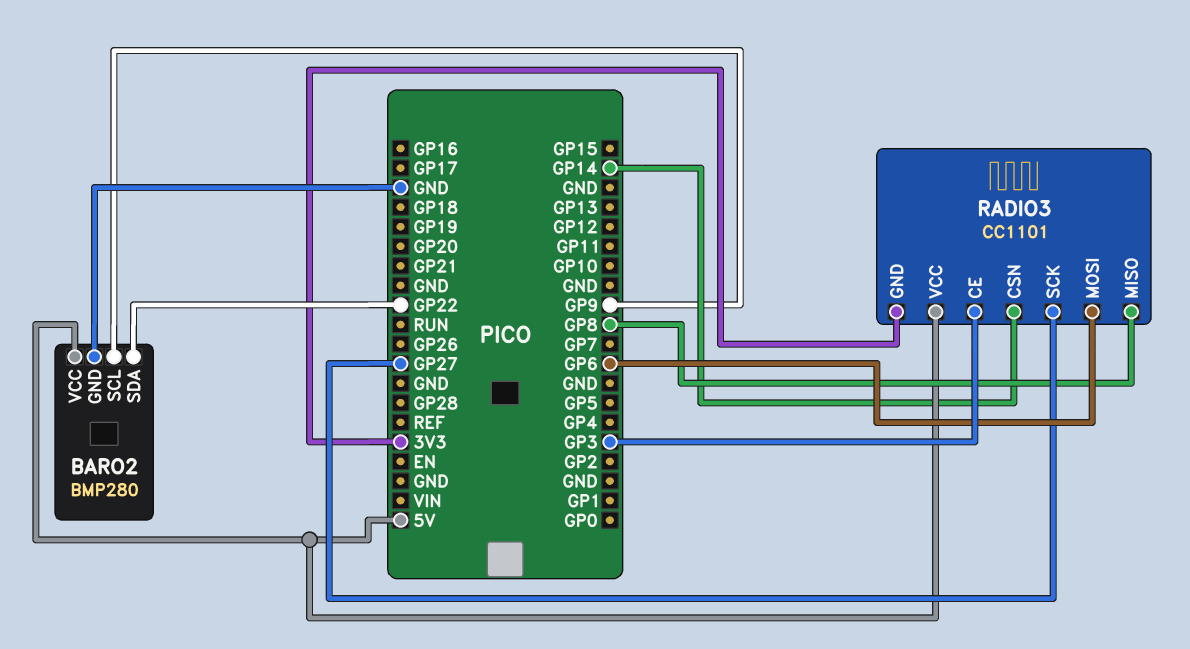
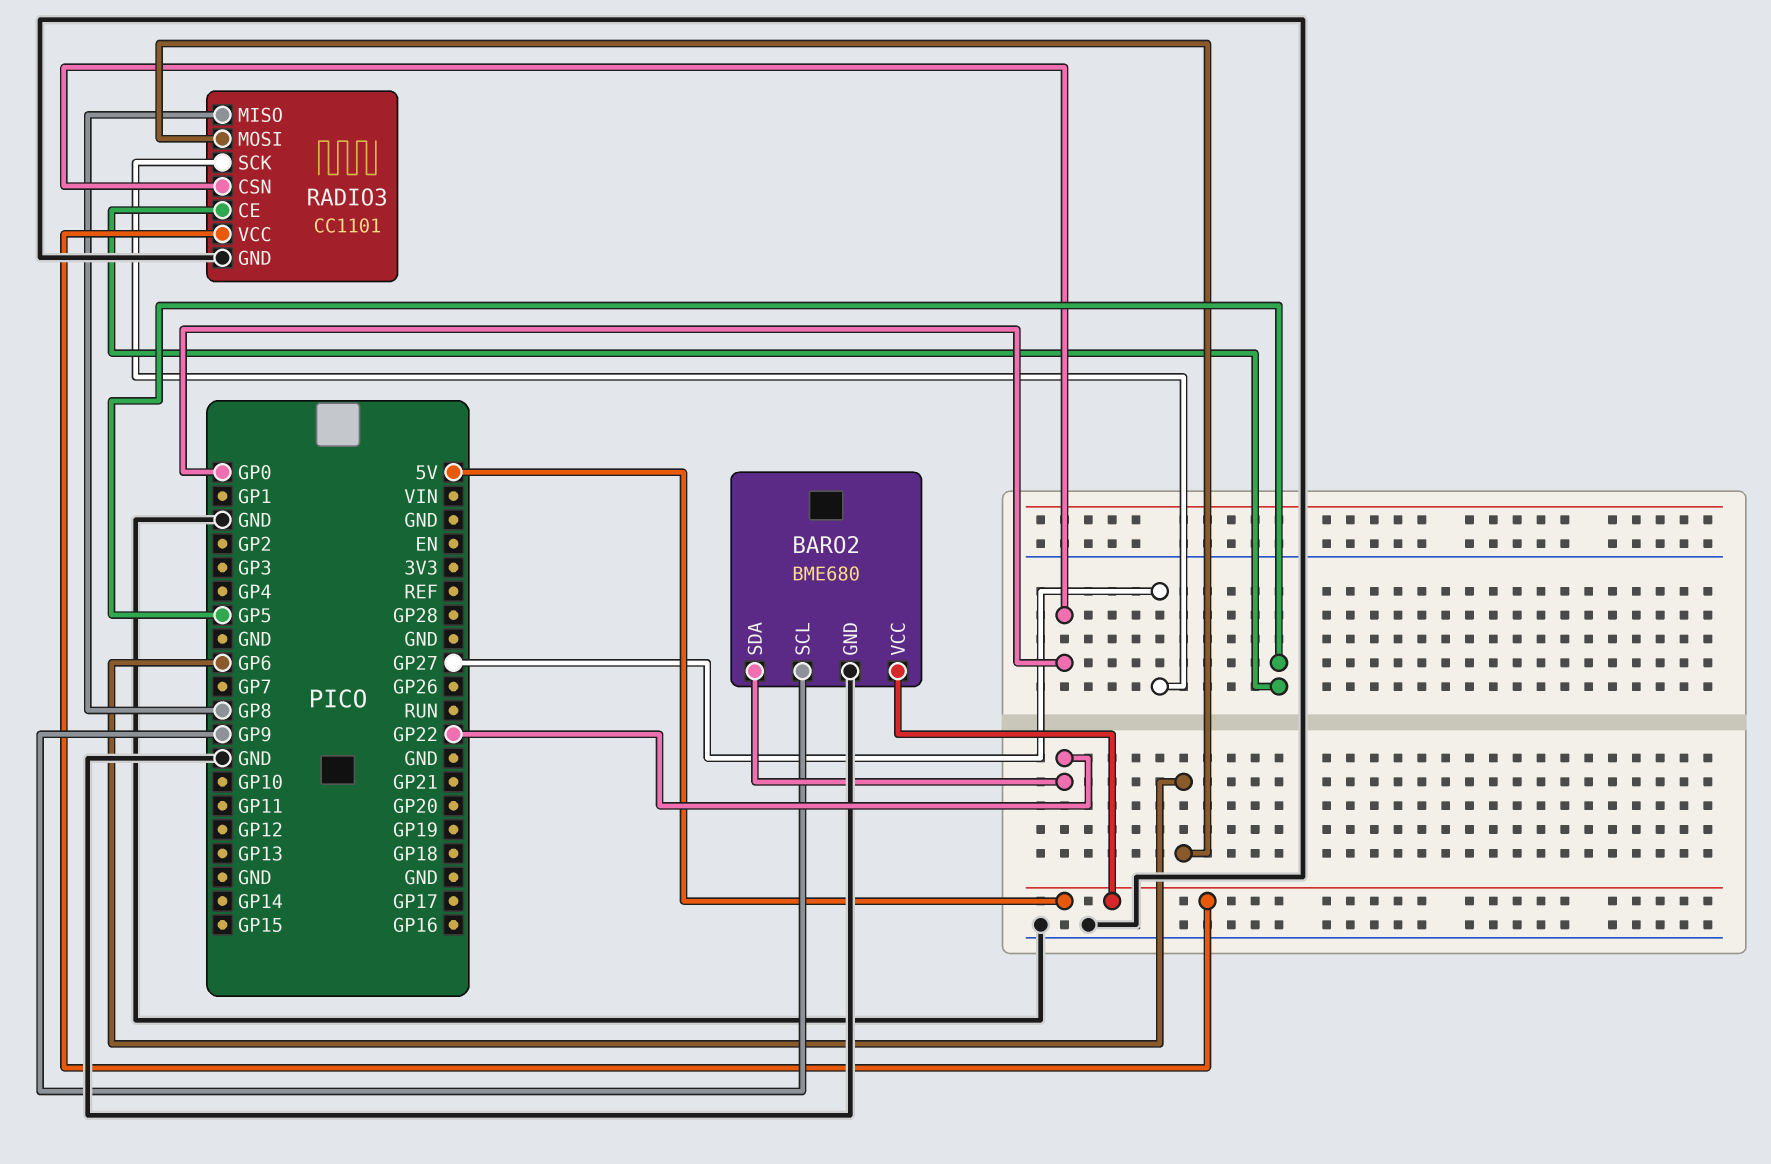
BARO2: BMP280 -> BME680
RADIO3 pin CE: GP3 -> GP5
RADIO3 pin CSN: GP14 -> GP0
RADIO3 pin GND: 3V3 -> GND

